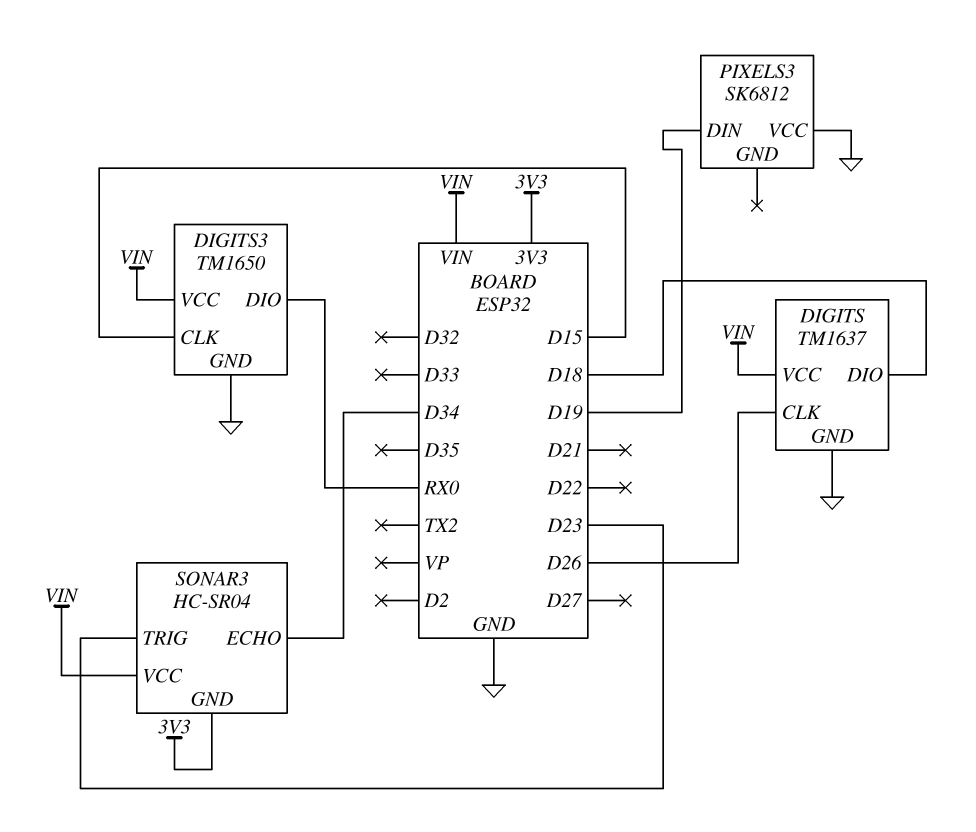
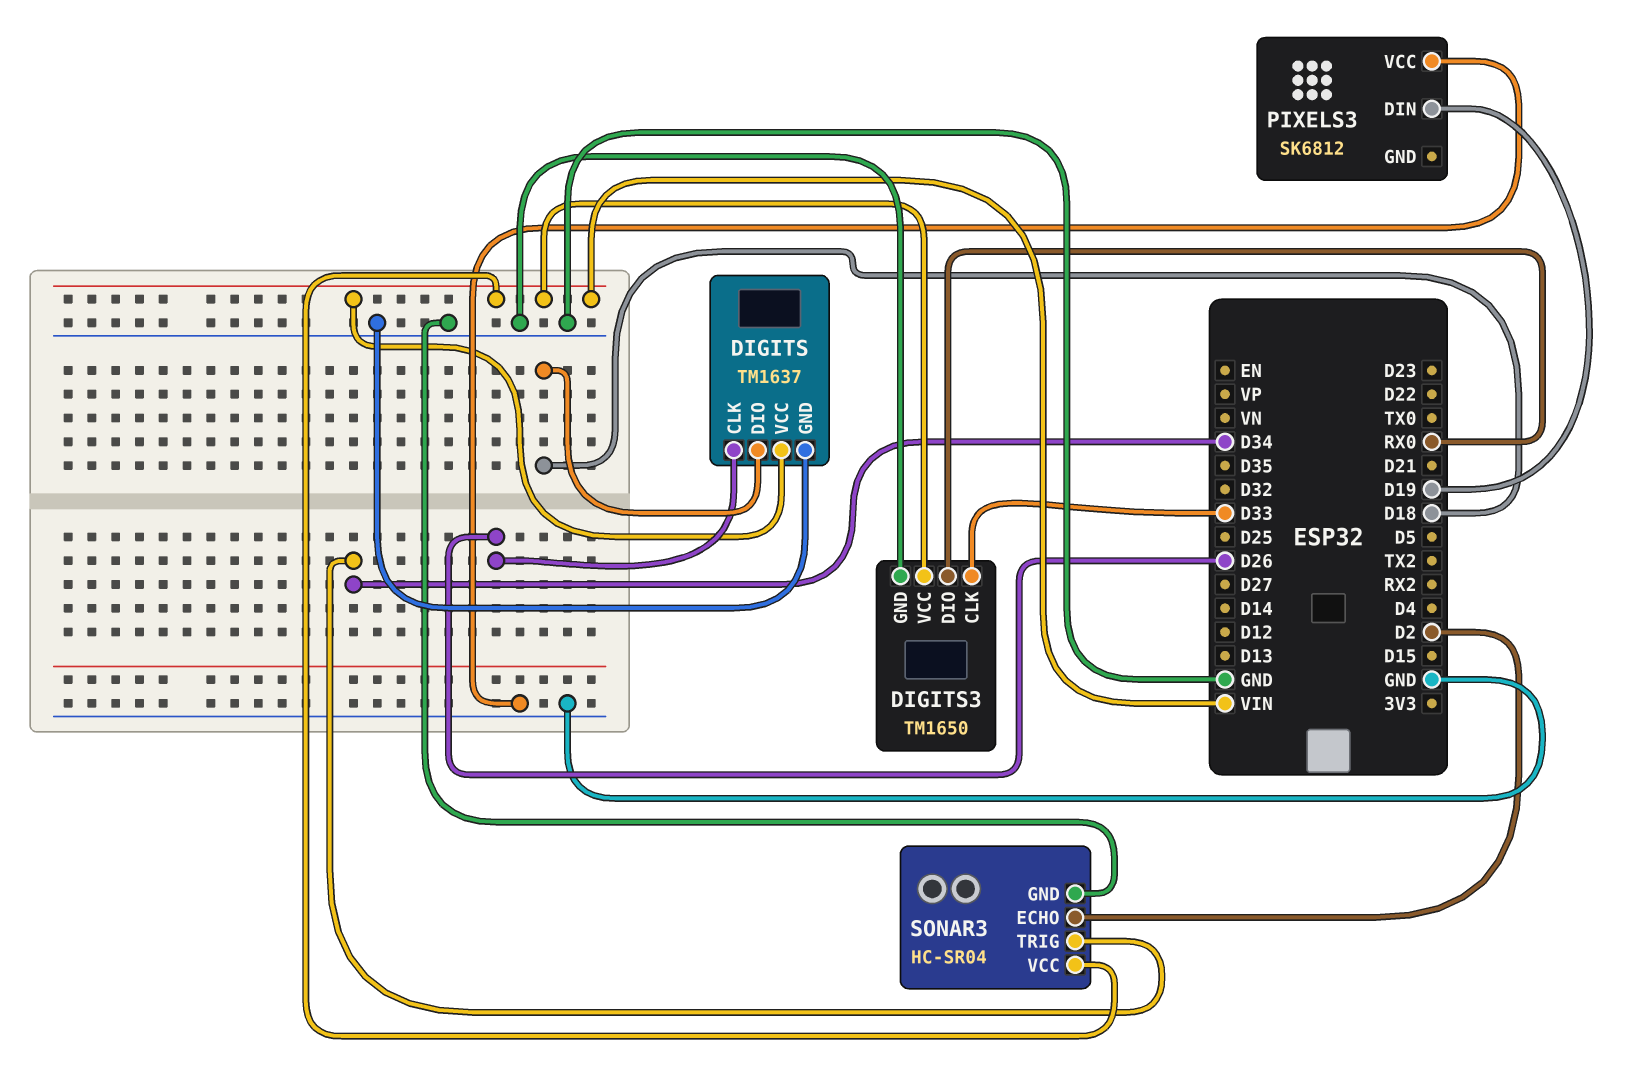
DIGITS3 pin CLK: D15 -> D33
SONAR3 pin ECHO: D34 -> D2
SONAR3 pin GND: 3V3 -> GND
SONAR3 pin TRIG: D23 -> D34

